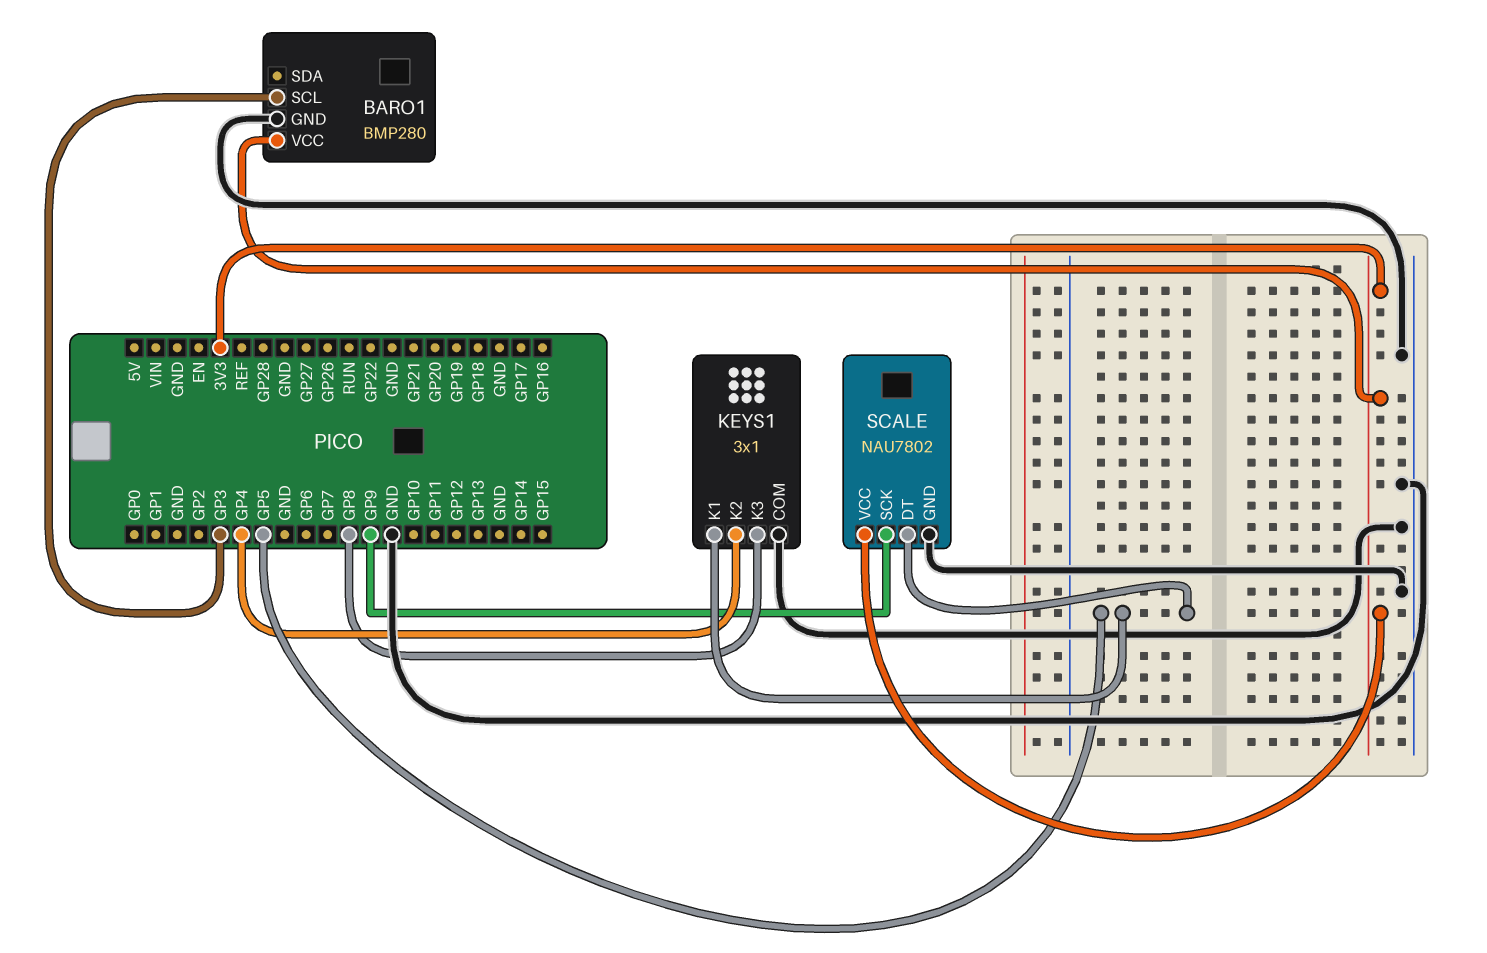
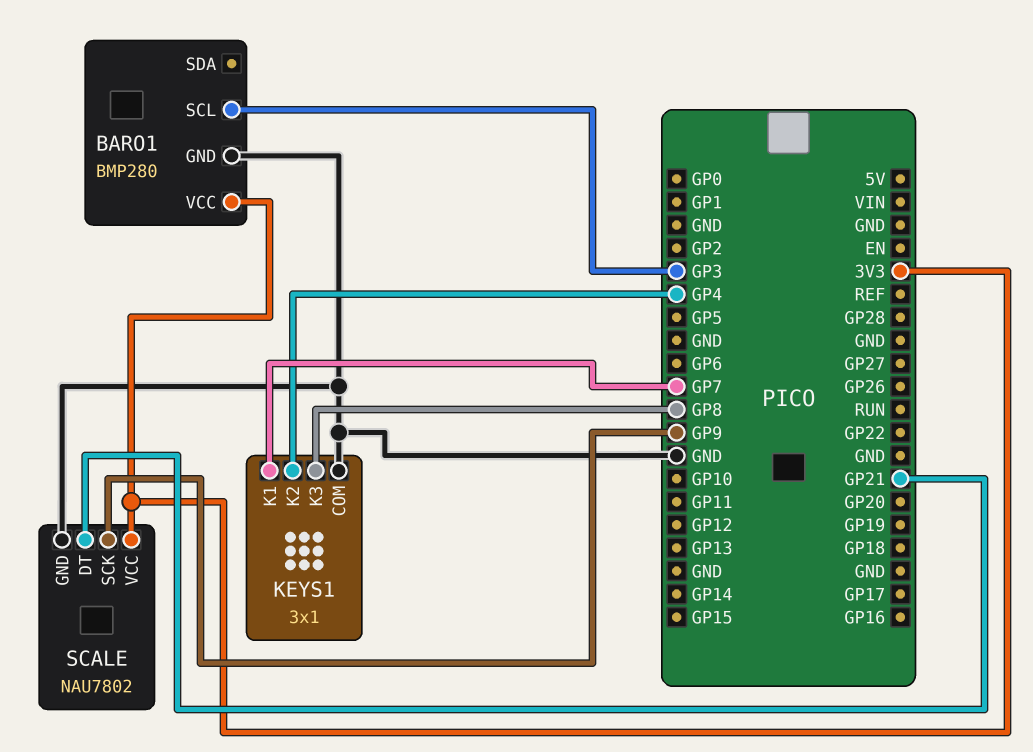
KEYS1 pin K1: GP5 -> GP7
SCALE pin DT: GP5 -> GP21

